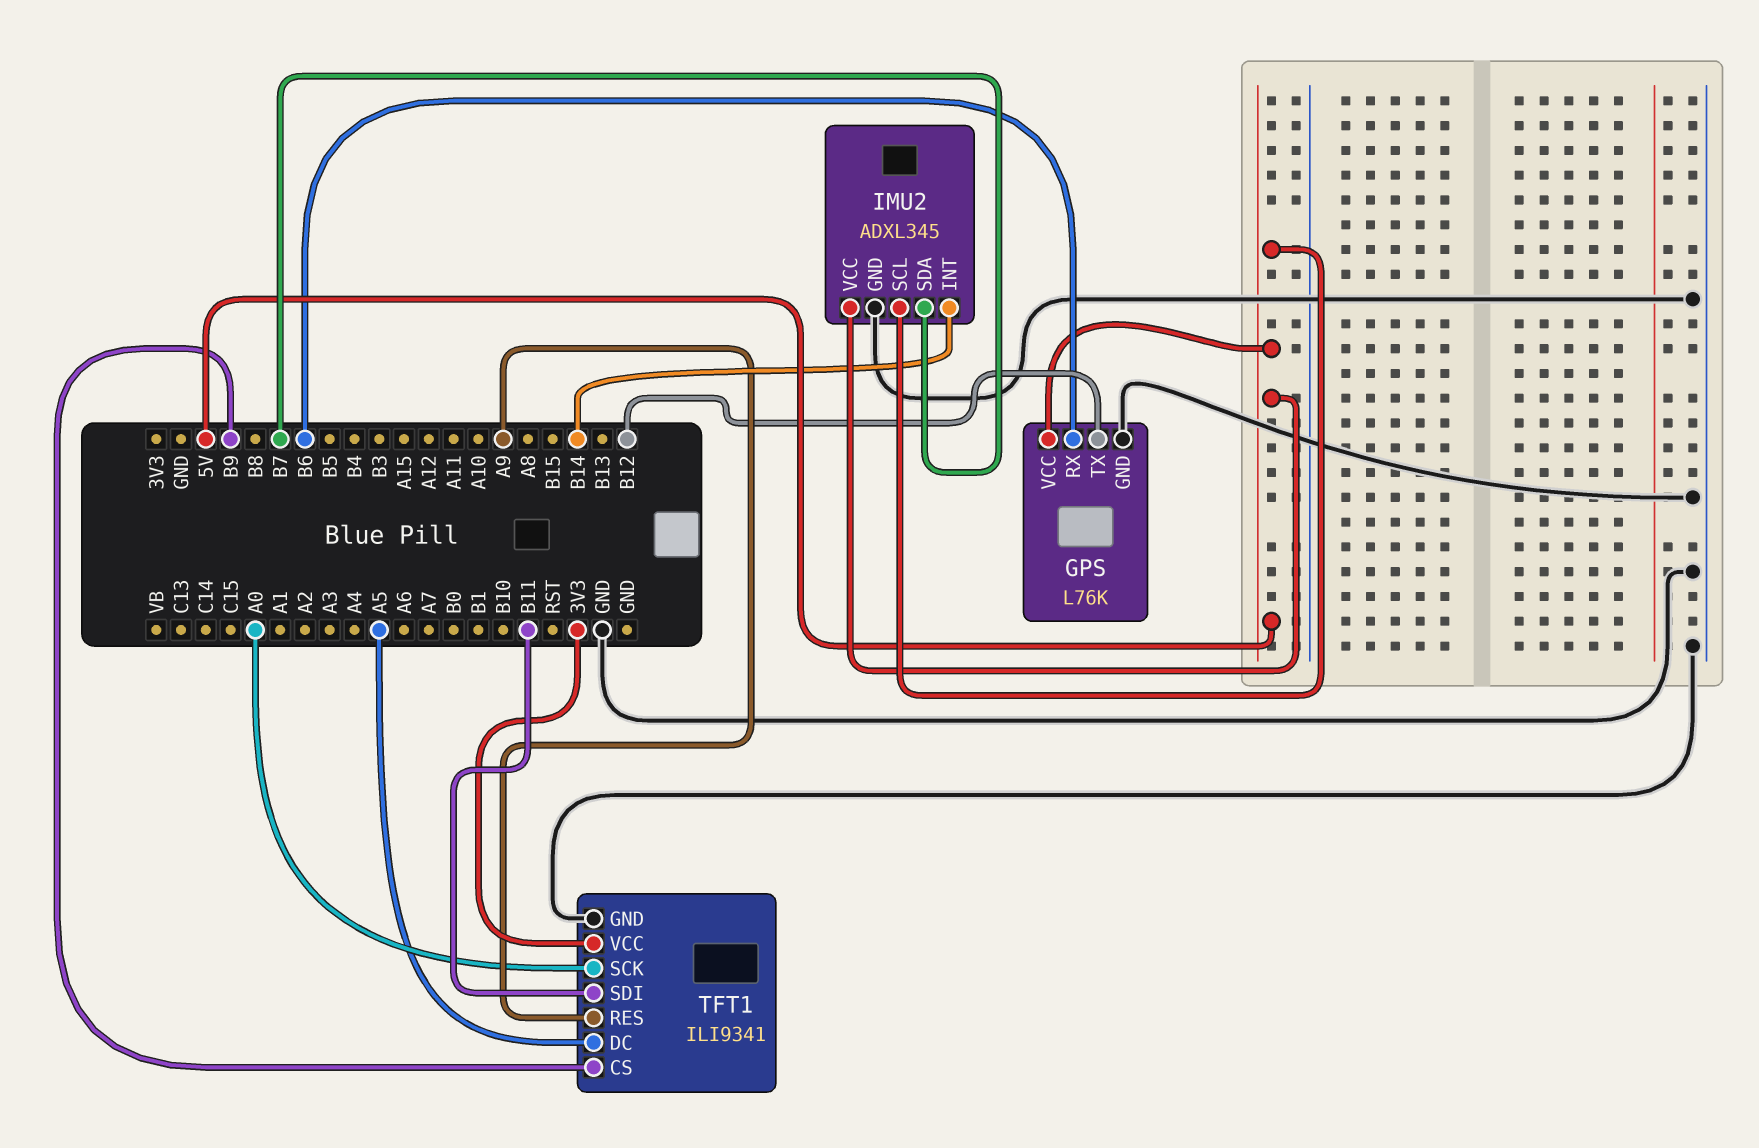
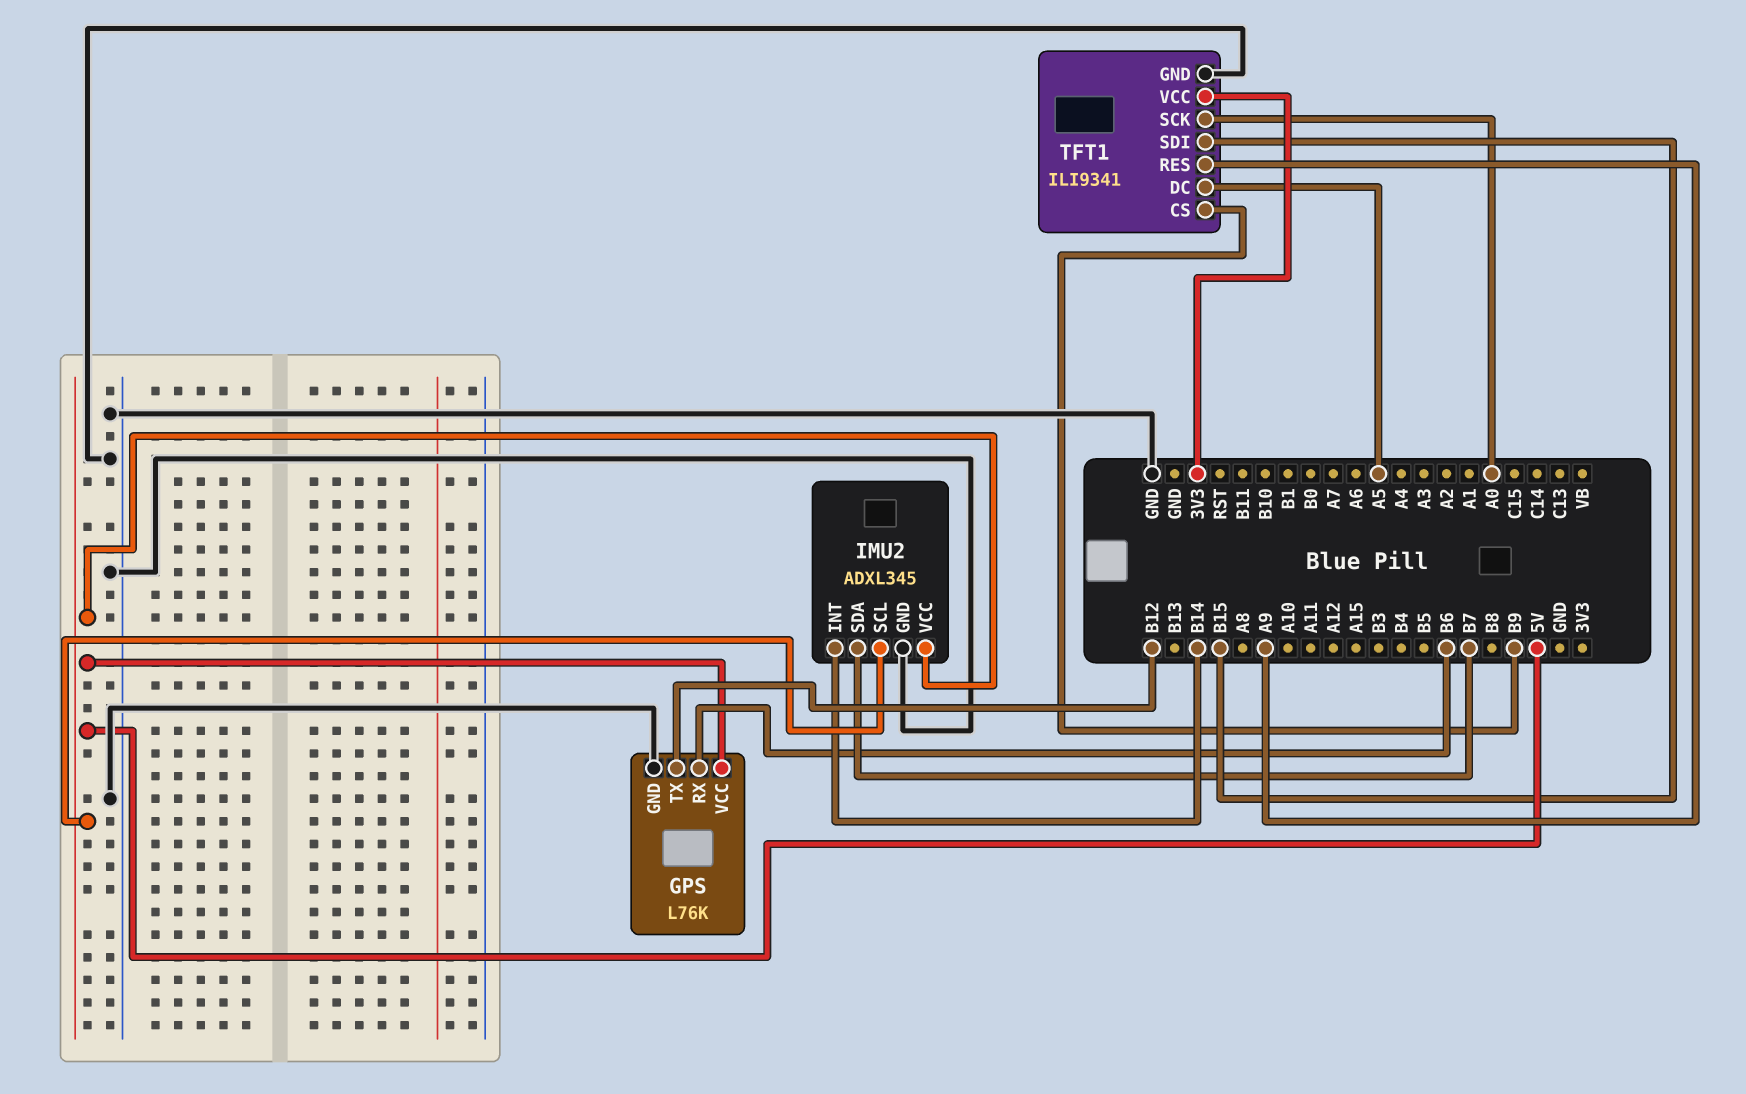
TFT1 pin SDI: B11 -> B15

